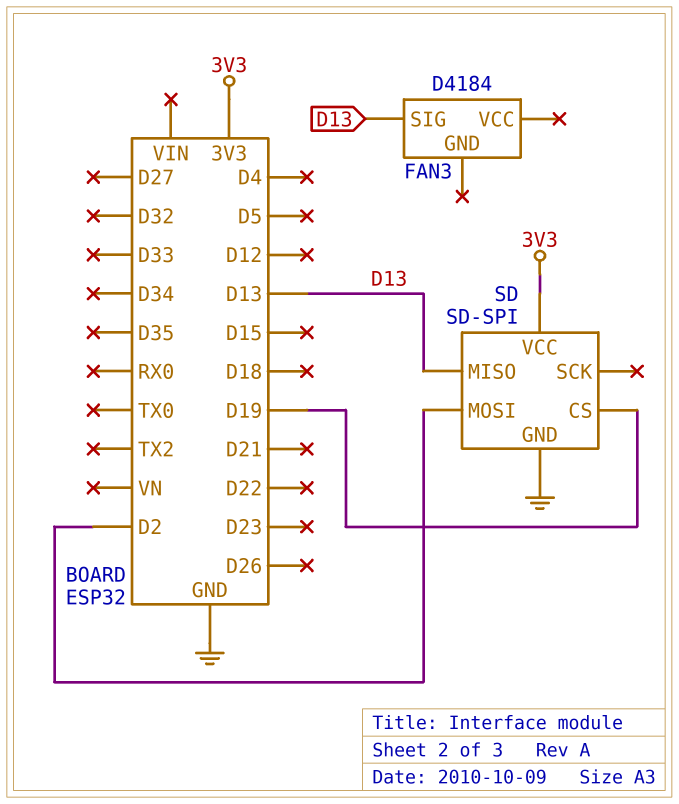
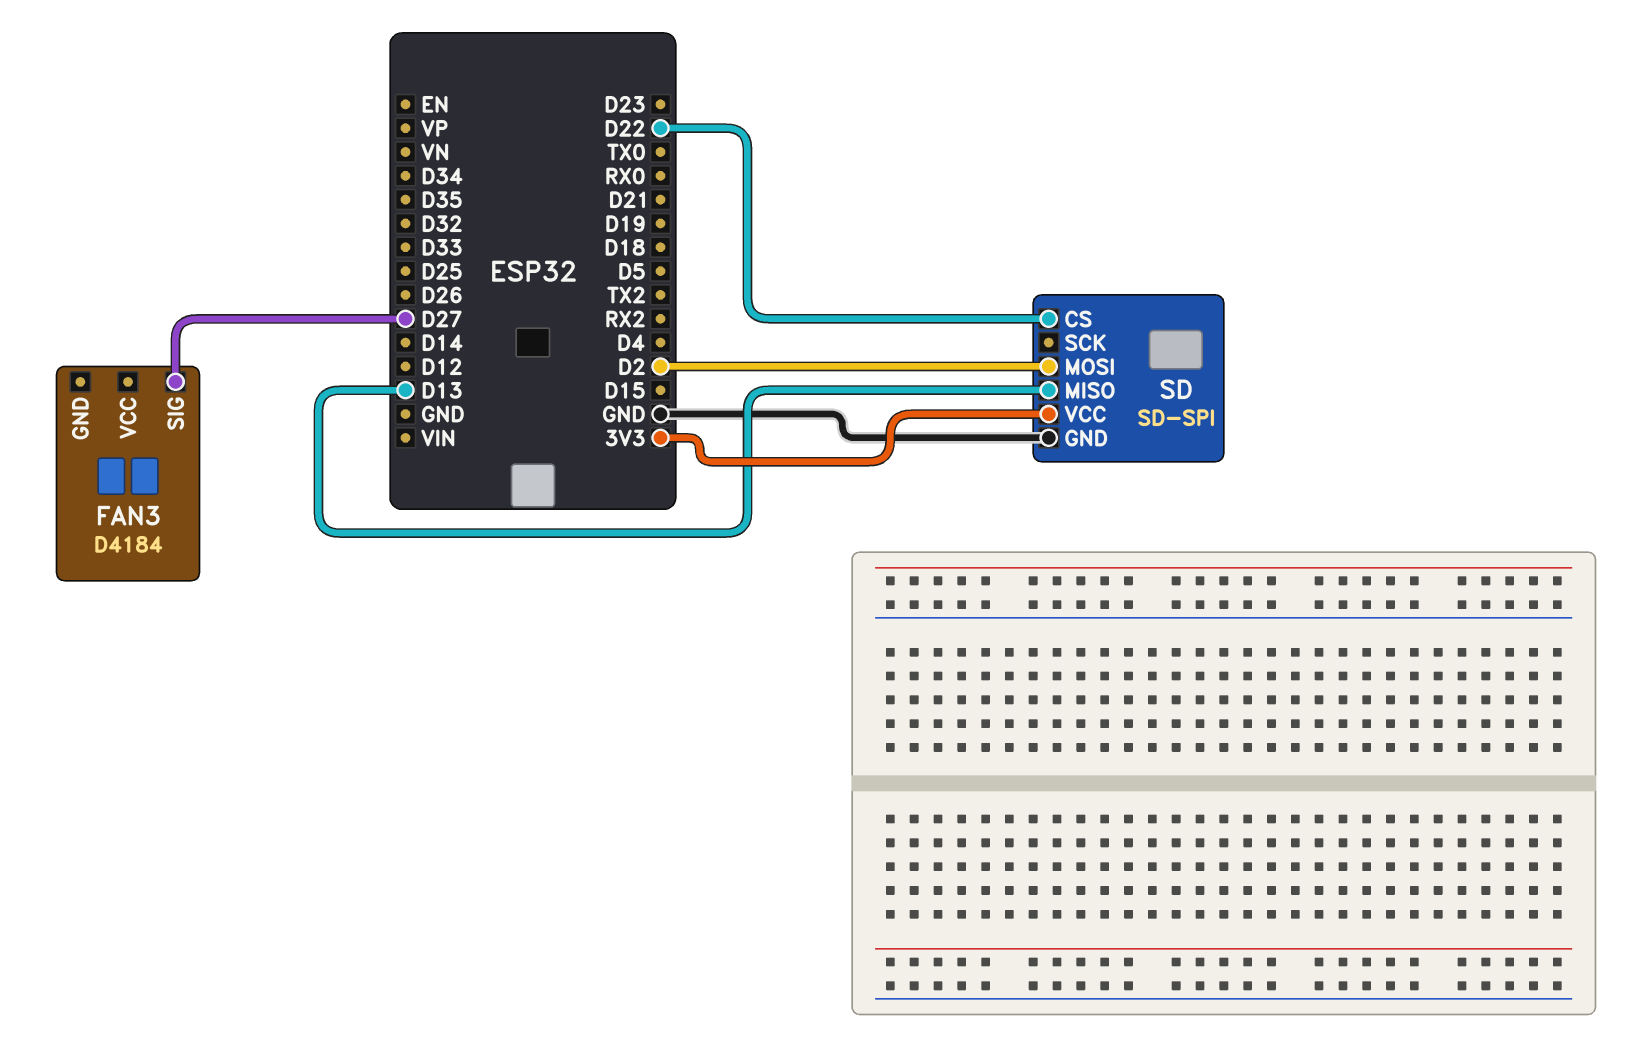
FAN3 pin SIG: D13 -> D27
SD pin CS: D19 -> D22

